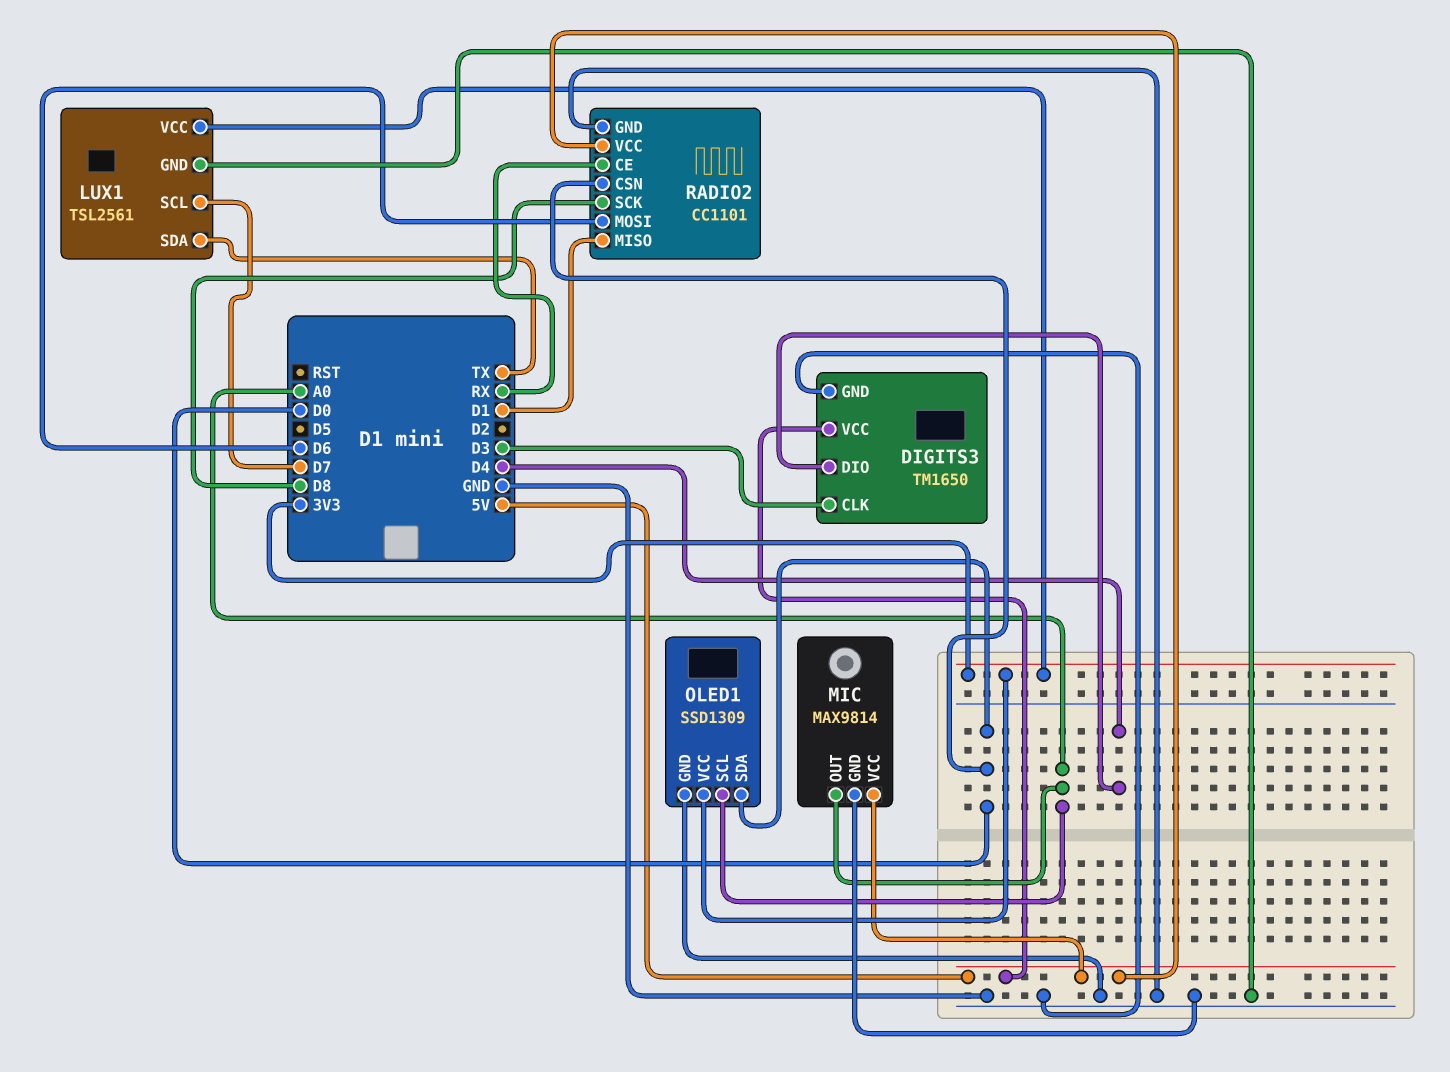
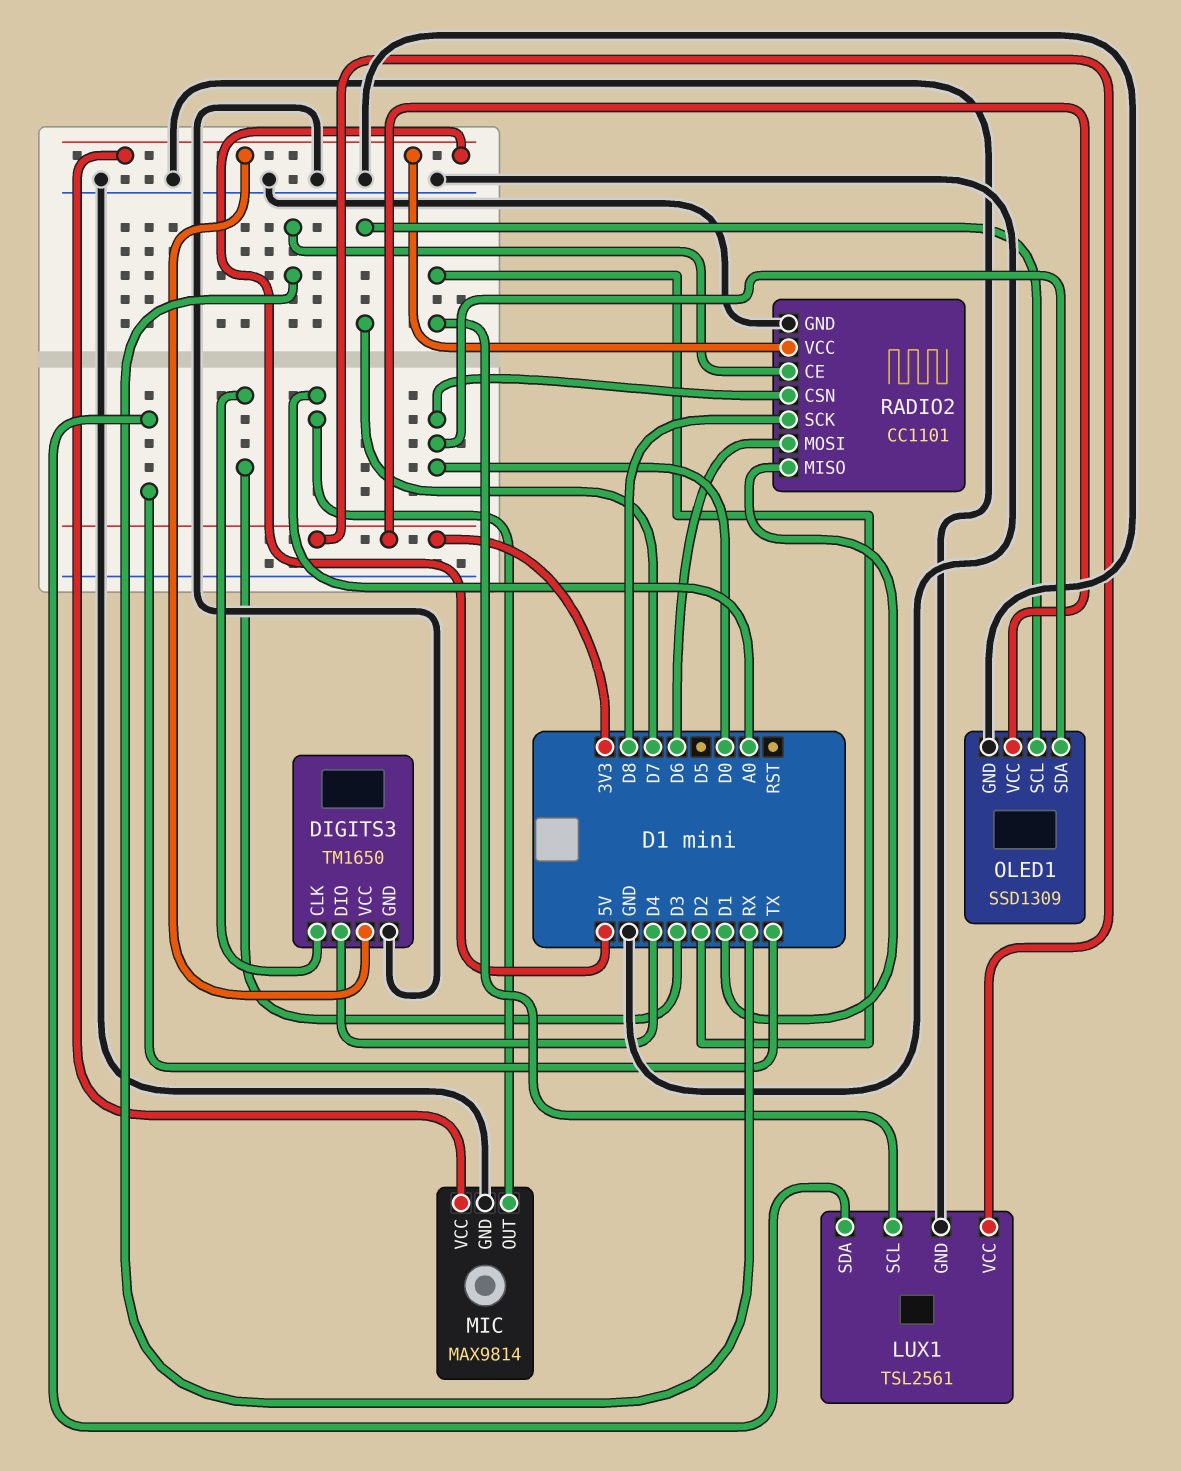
LUX1 pin SCL: D7 -> D2
OLED1 pin SCL: A0 -> D7

